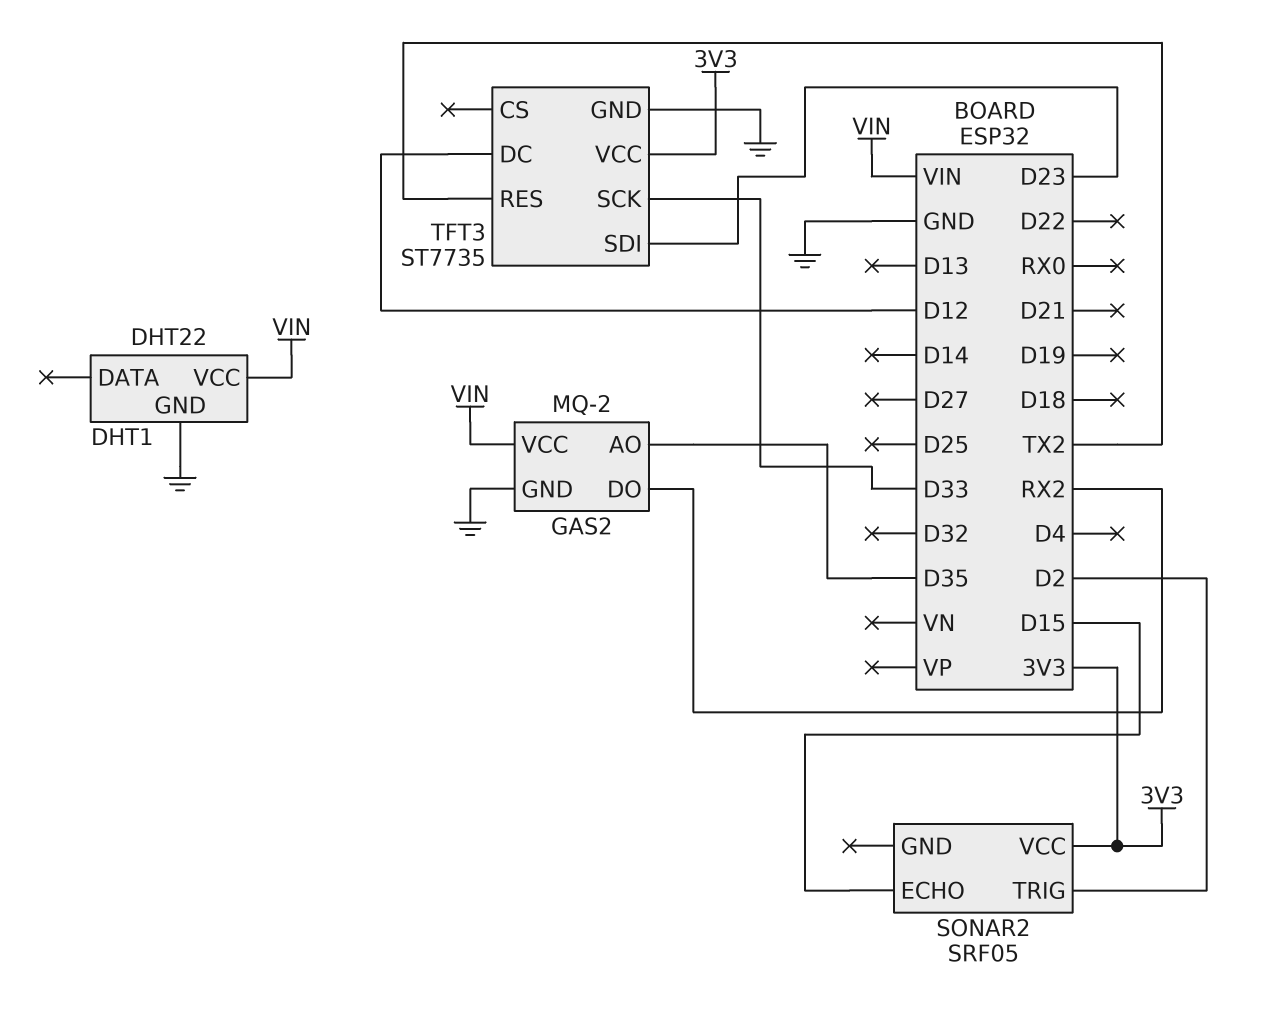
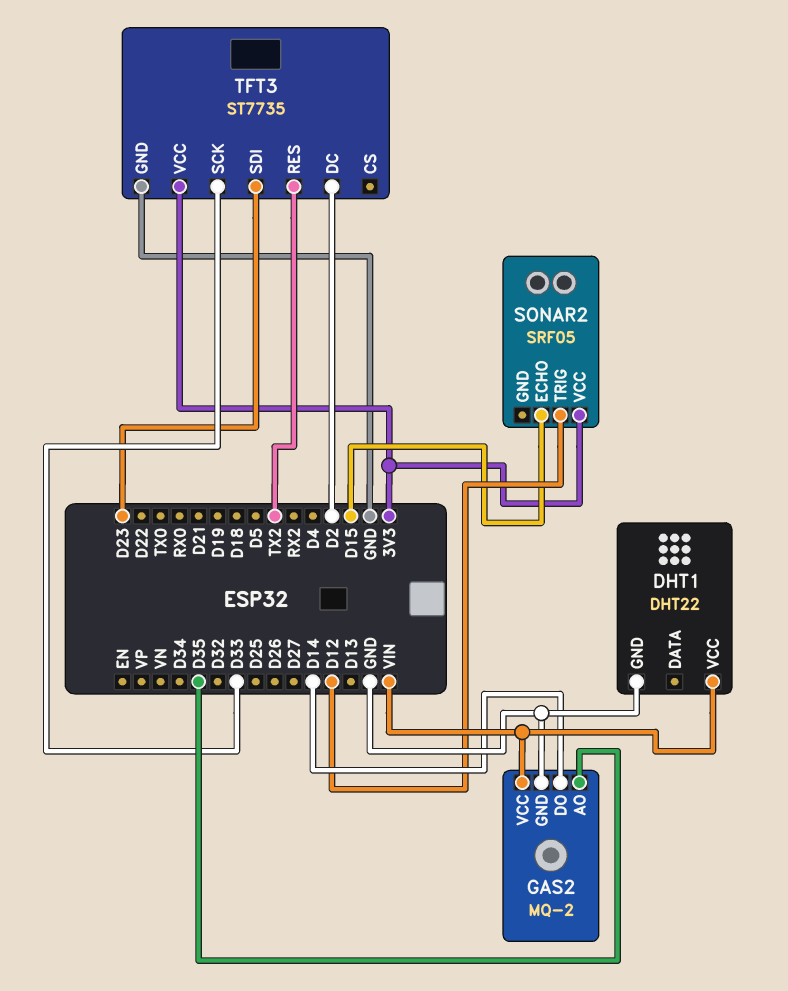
GAS2 pin DO: RX2 -> D14
SONAR2 pin TRIG: D2 -> D12
TFT3 pin DC: D12 -> D2

